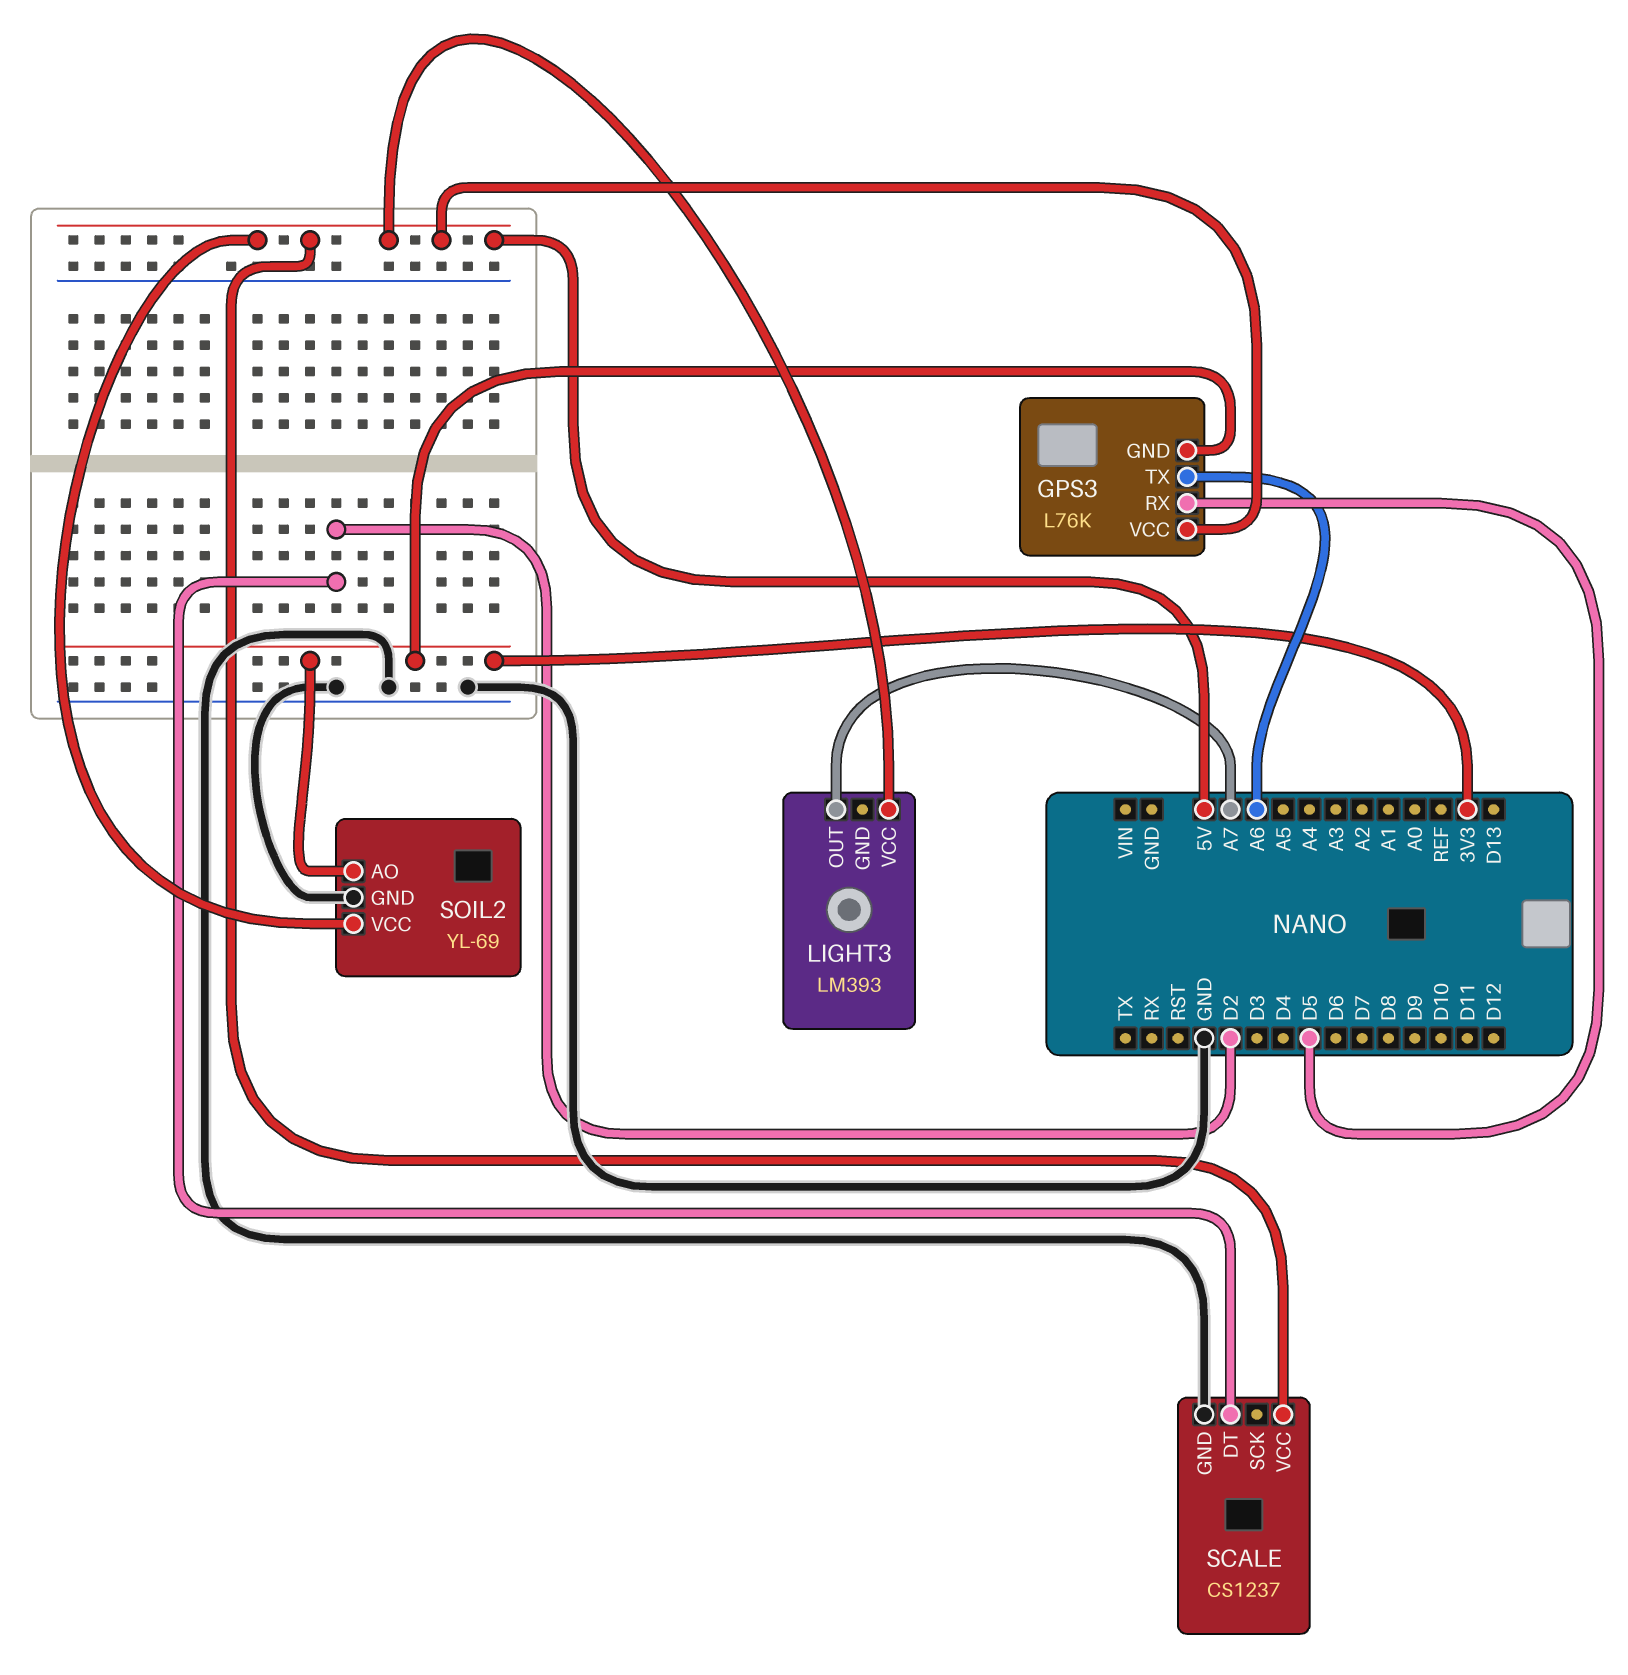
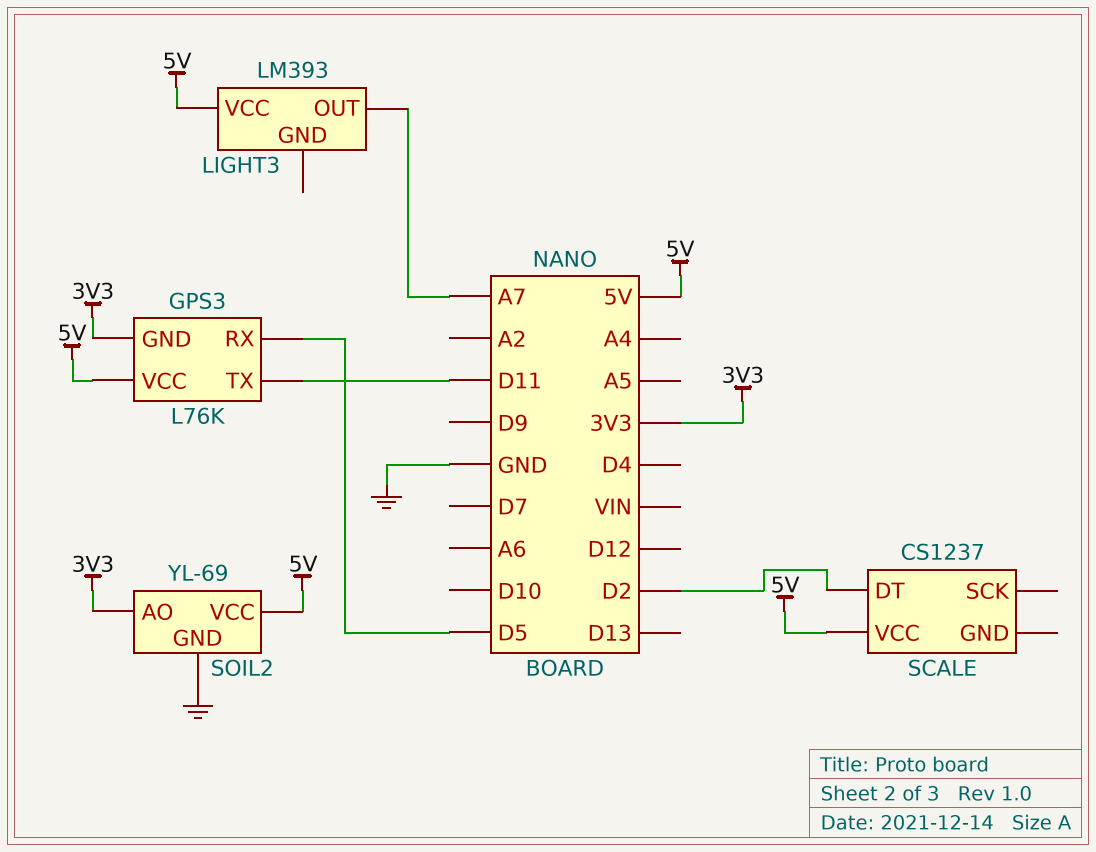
GPS3 pin TX: A6 -> D11
SCALE pin GND: GND -> none

